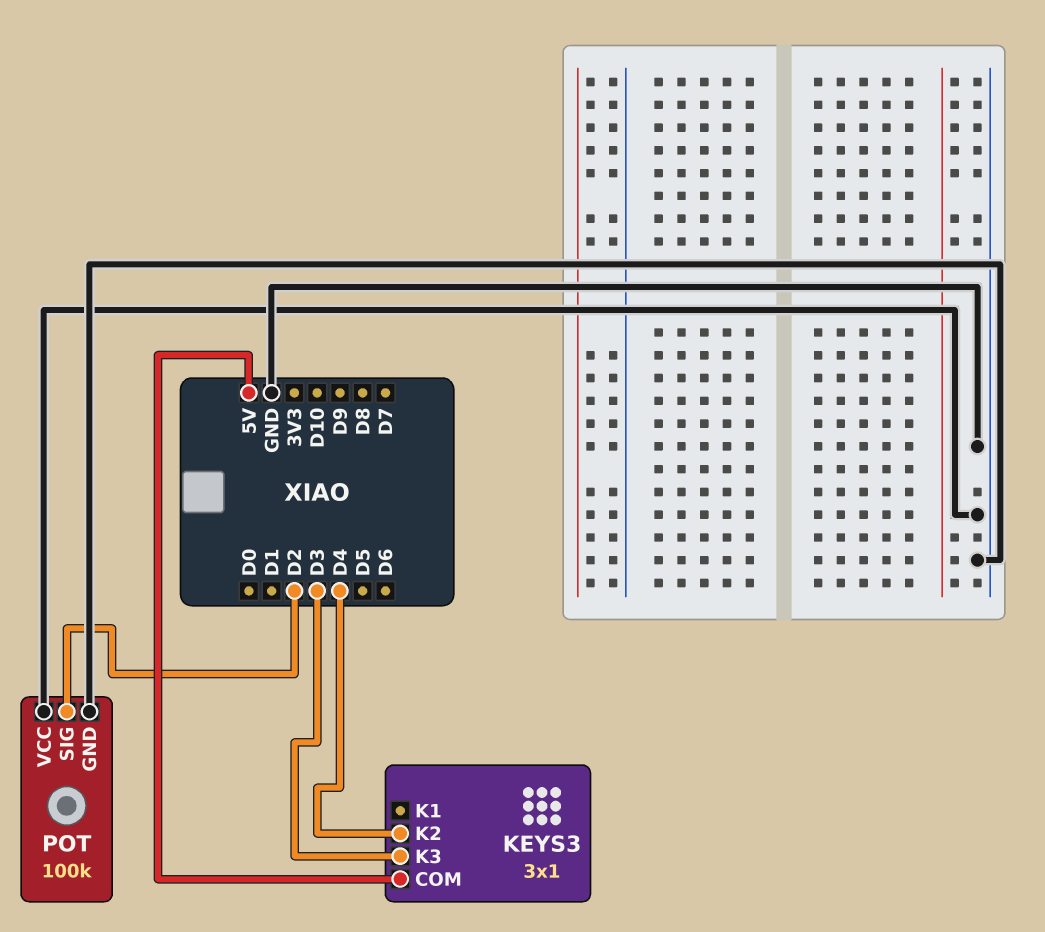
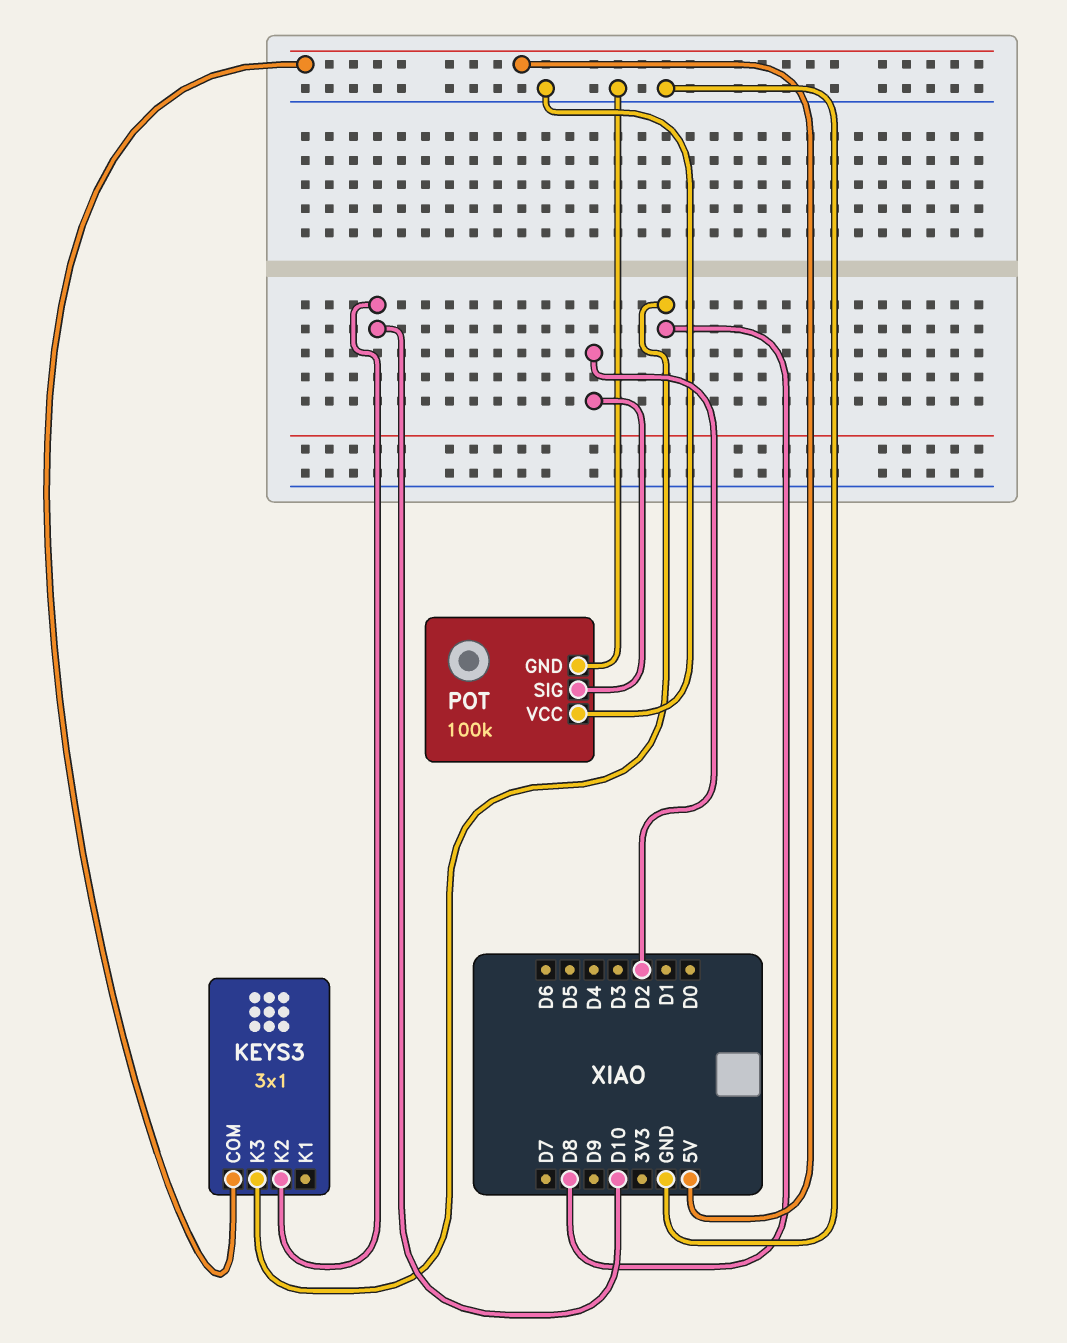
KEYS3 pin K2: D4 -> D10
KEYS3 pin K3: D3 -> D8

